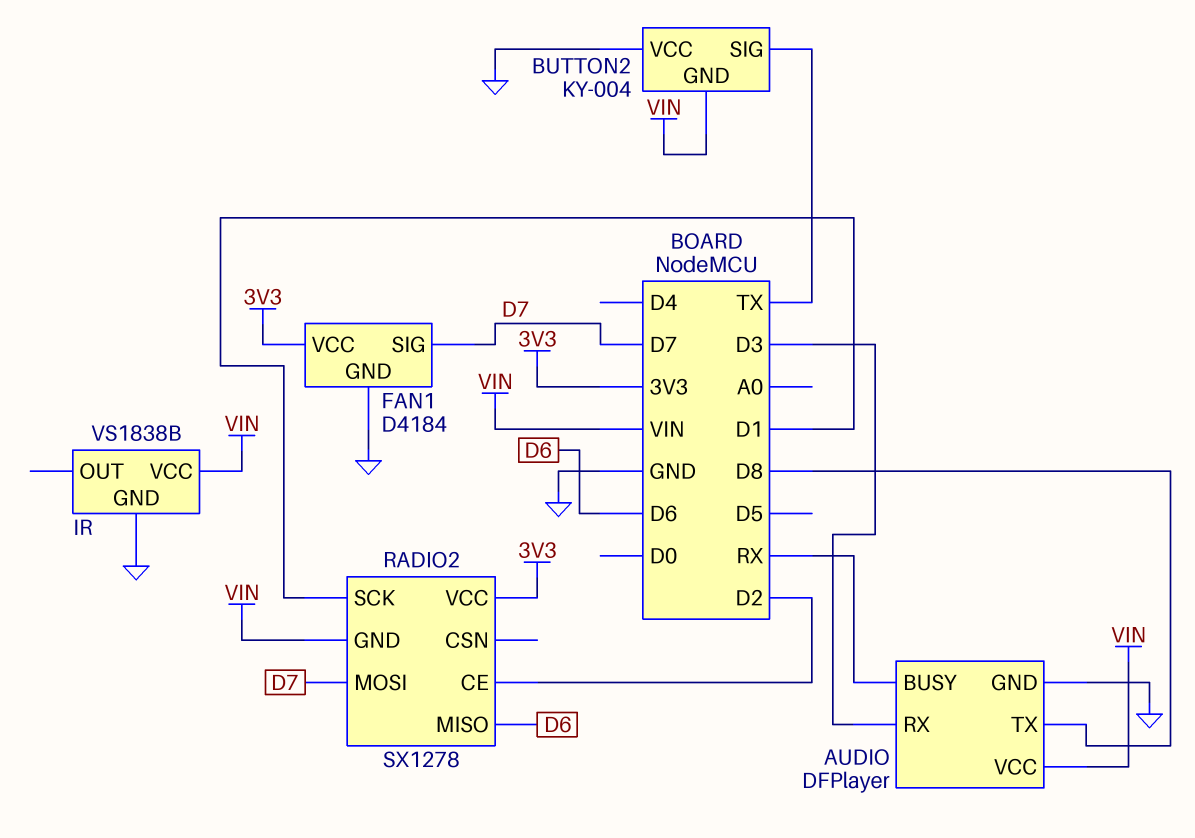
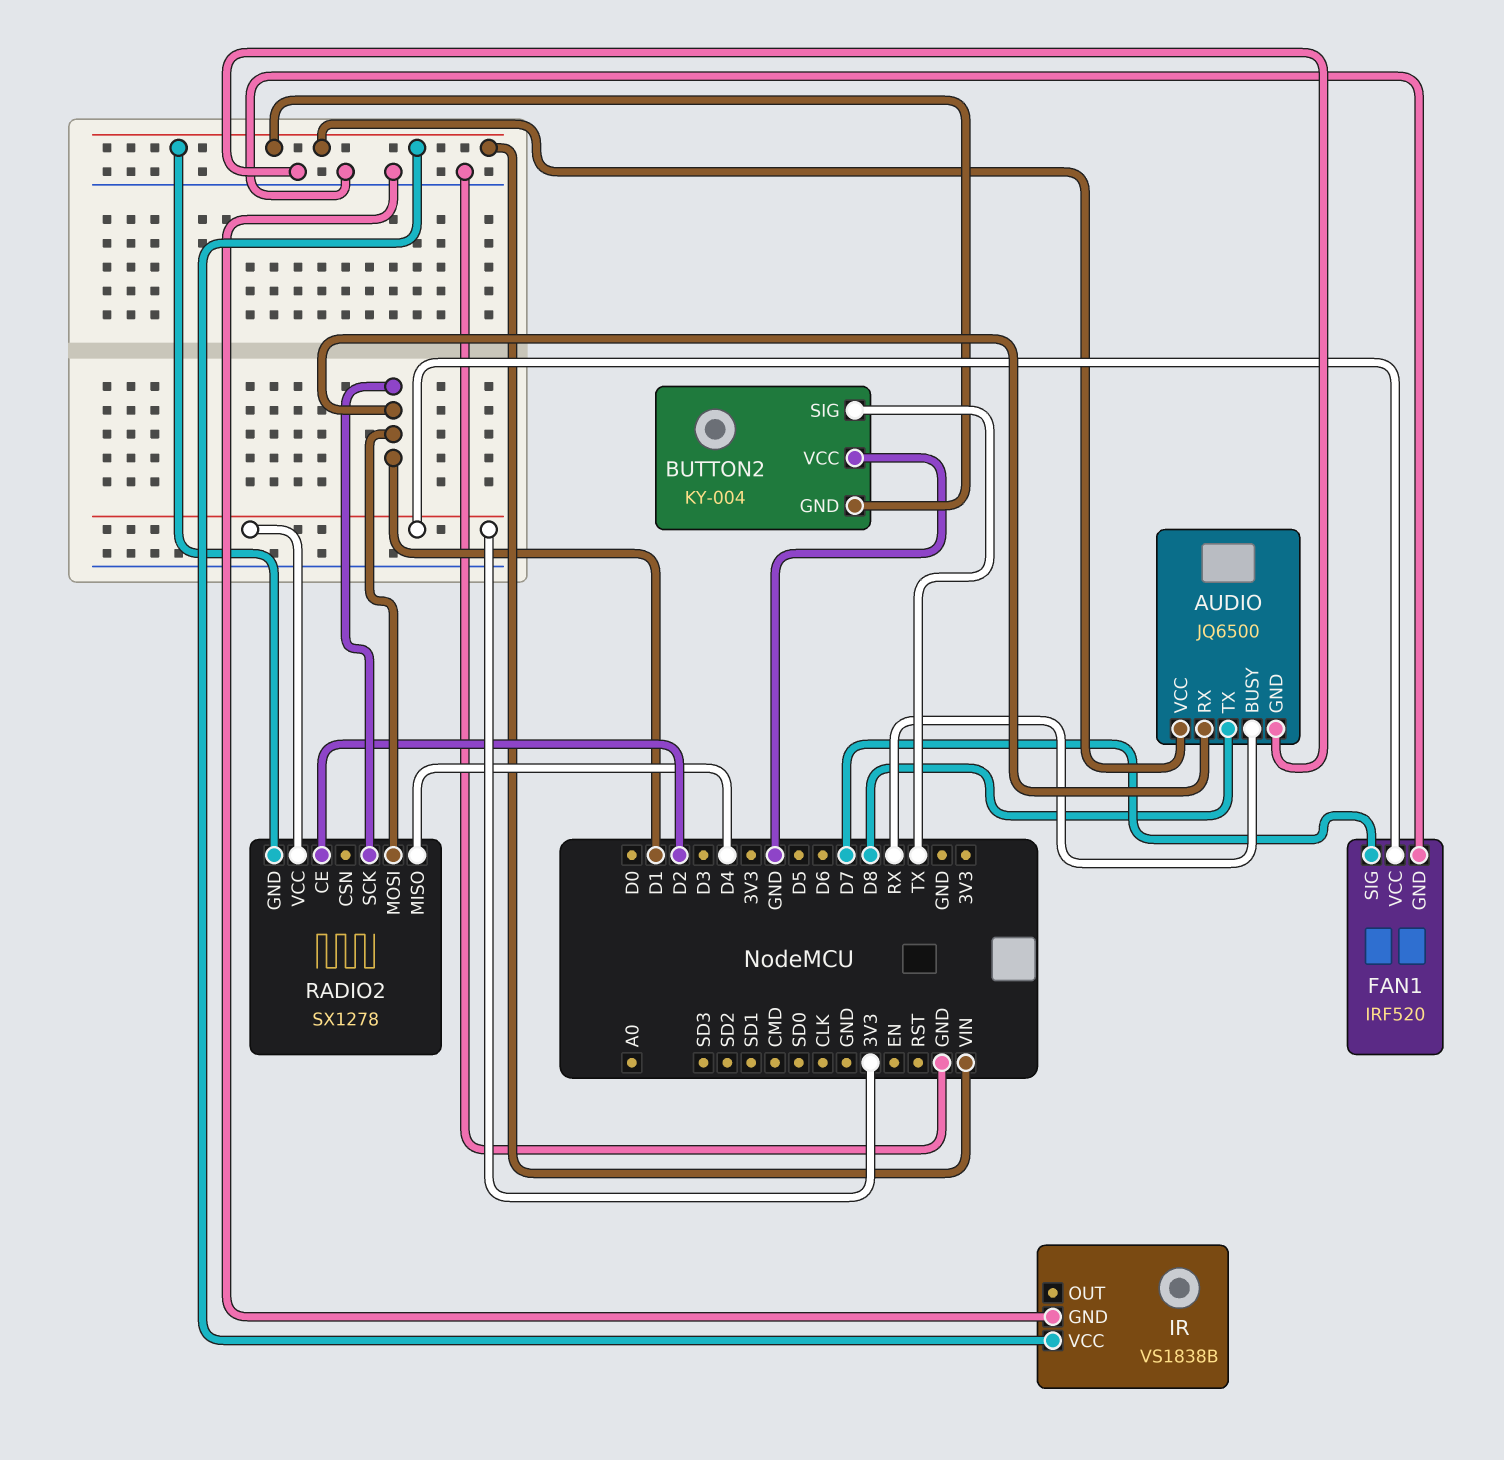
AUDIO: DFPlayer -> JQ6500
AUDIO pin RX: D3 -> D1
FAN1: D4184 -> IRF520
RADIO2 pin MISO: D6 -> D4
RADIO2 pin MOSI: D7 -> D1

